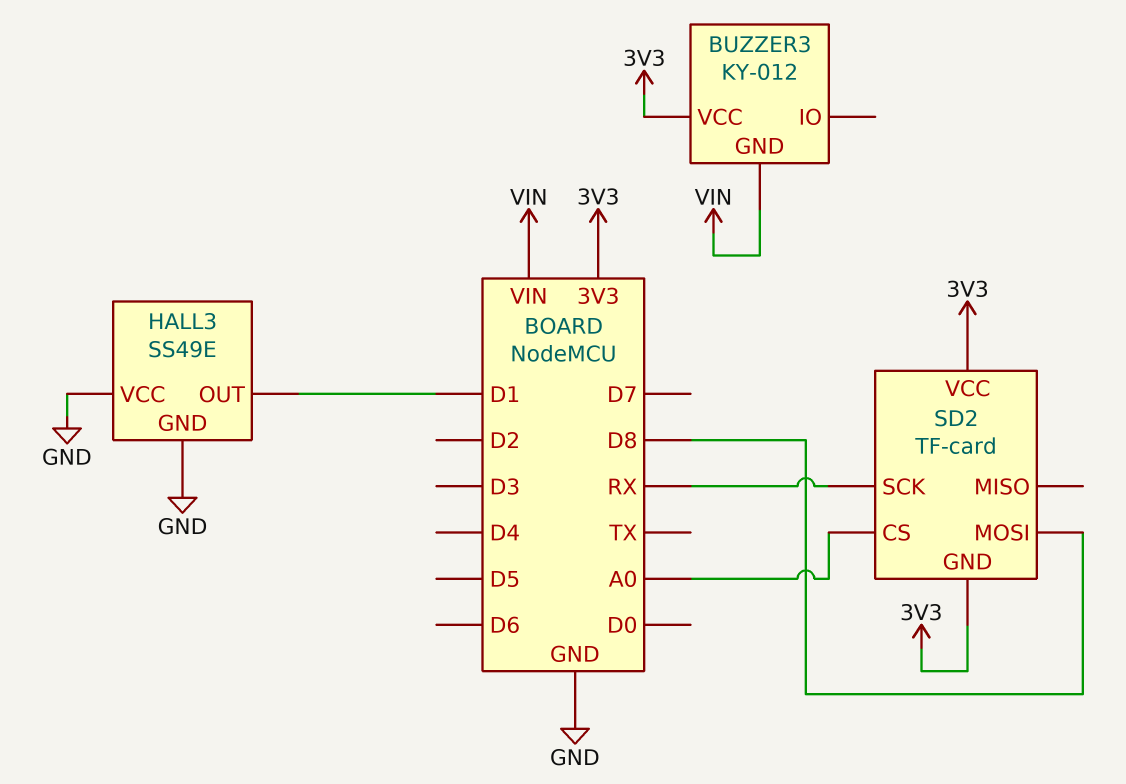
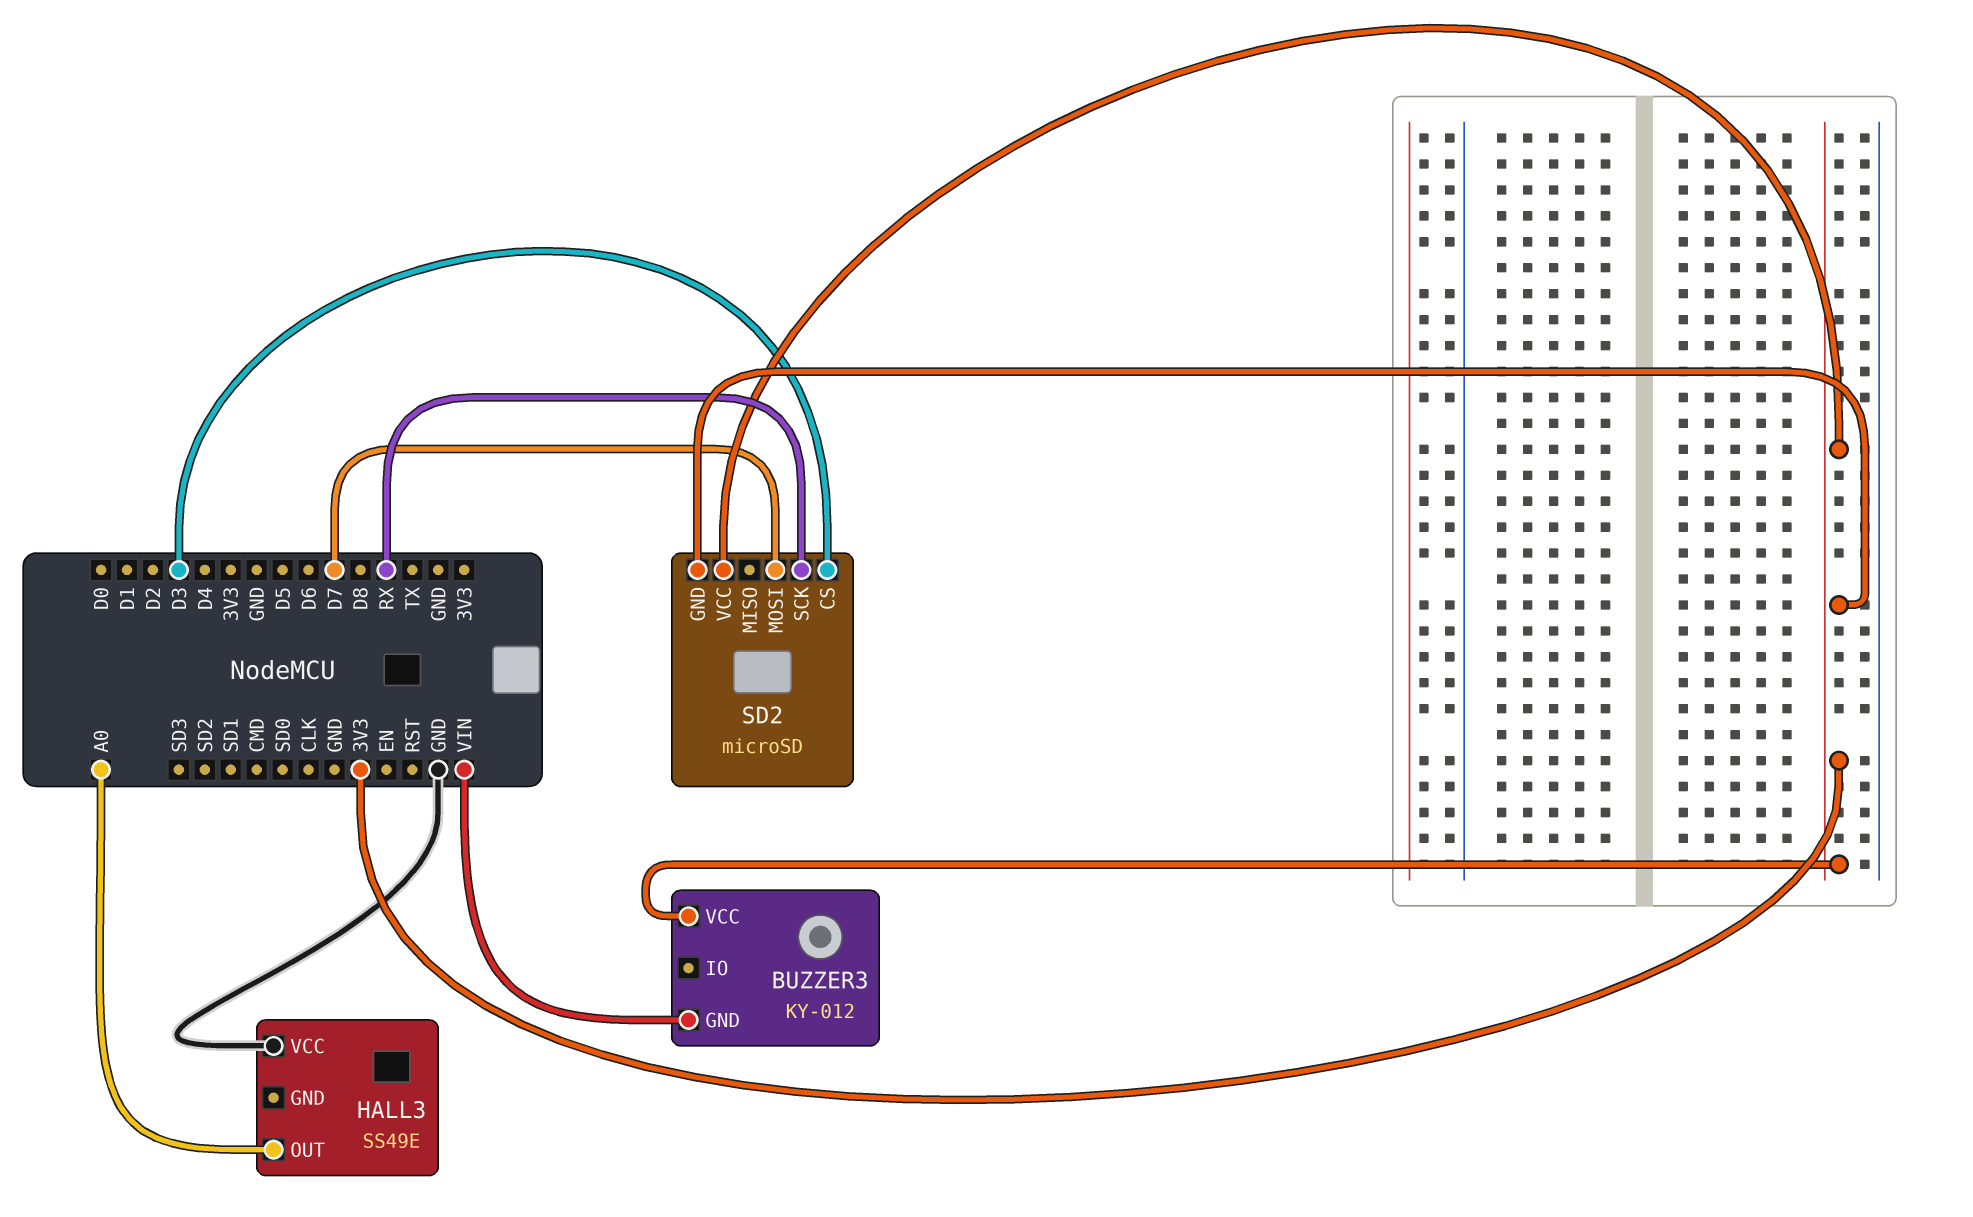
HALL3 pin GND: GND -> none
HALL3 pin OUT: D1 -> A0
SD2: TF-card -> microSD
SD2 pin CS: A0 -> D3
SD2 pin MOSI: D8 -> D7

